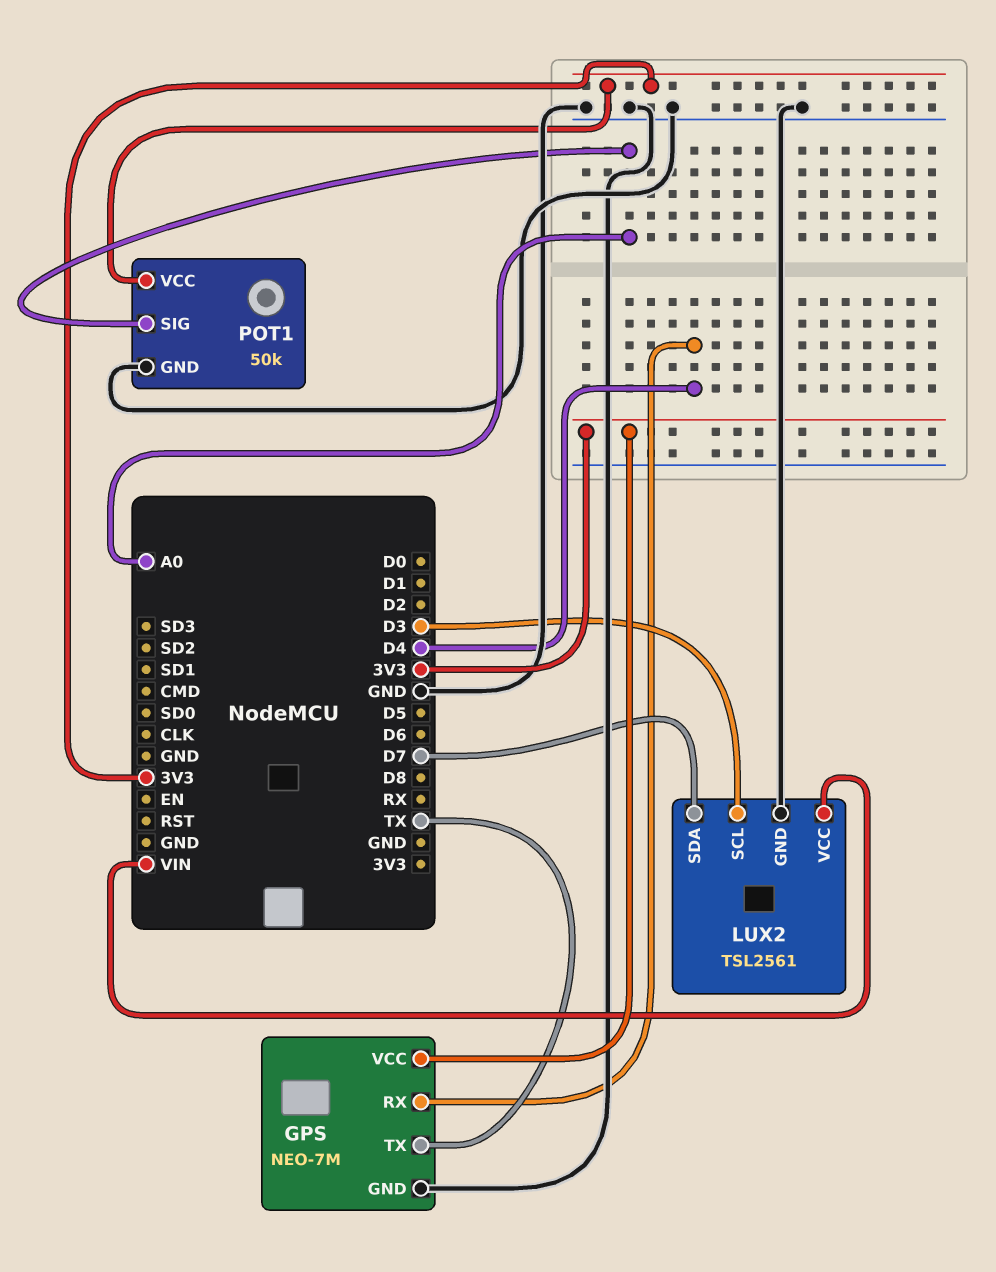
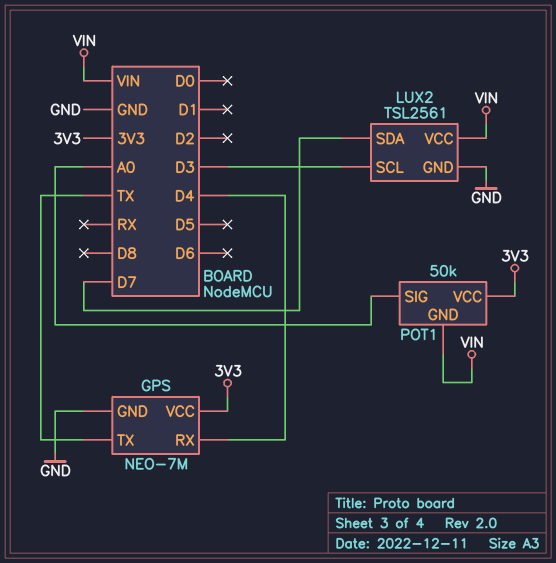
POT1 pin GND: GND -> VIN

